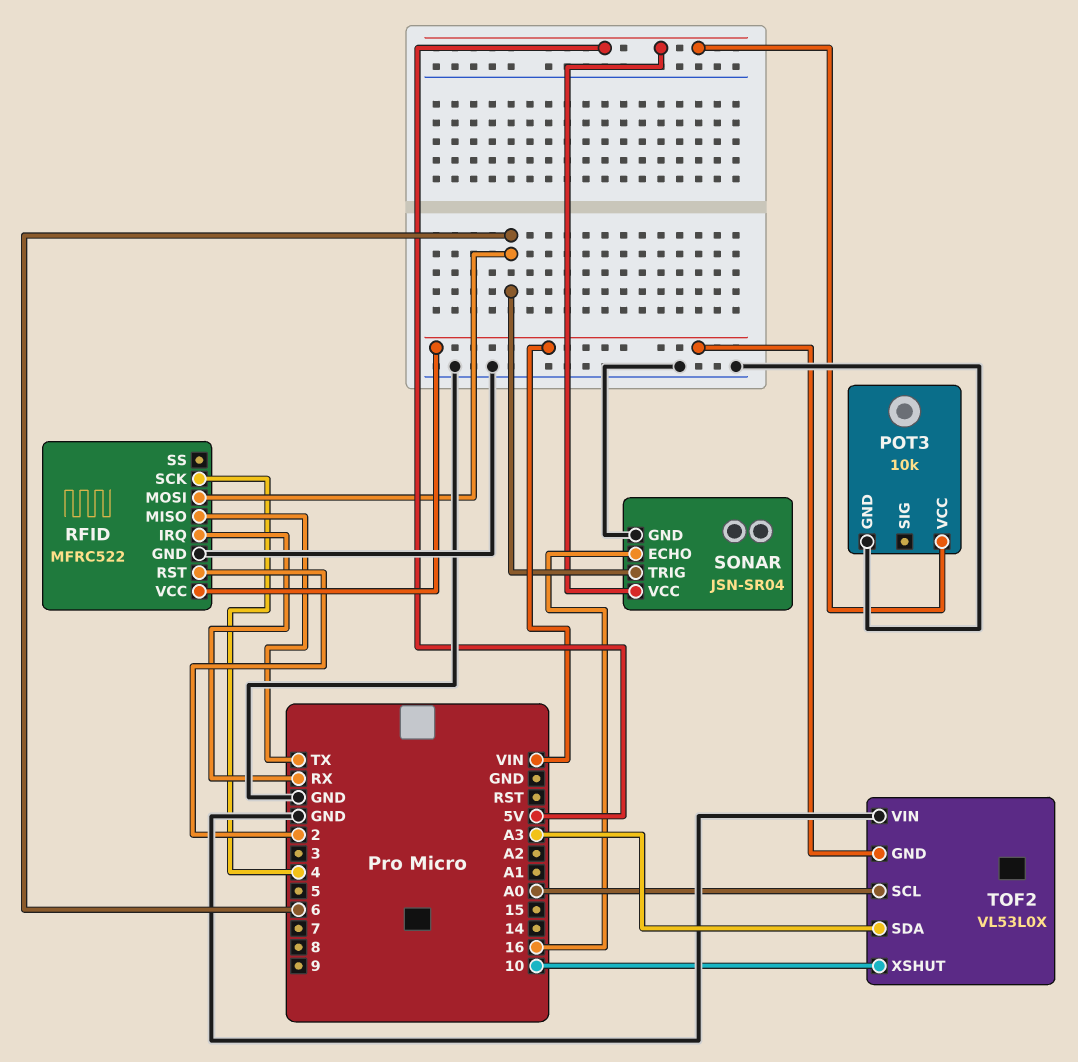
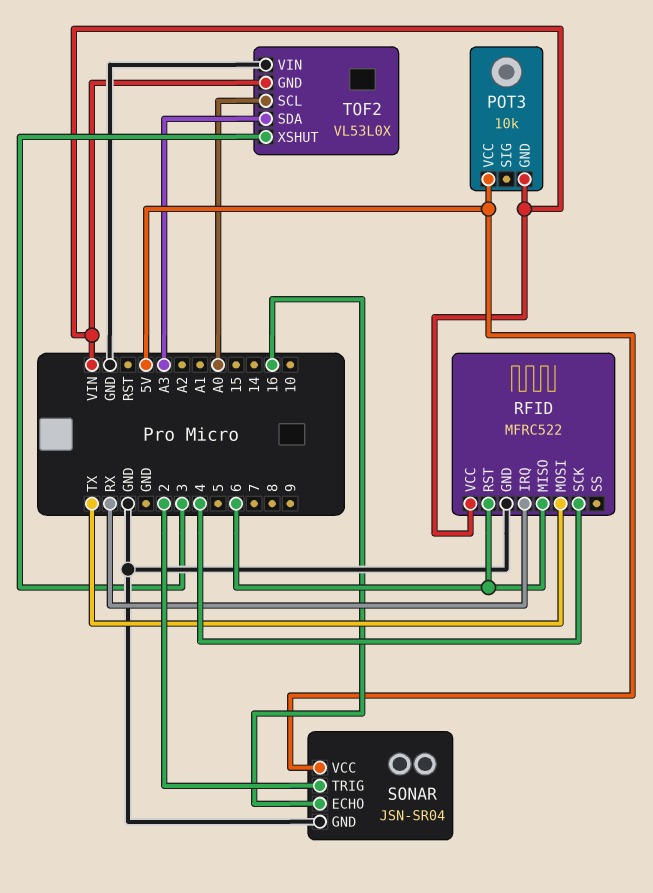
POT3 pin GND: GND -> VIN
RFID pin MISO: TX -> 6
RFID pin MOSI: 6 -> TX
RFID pin RST: 2 -> 6
SONAR pin TRIG: 6 -> 2
TOF2 pin XSHUT: 10 -> 3

